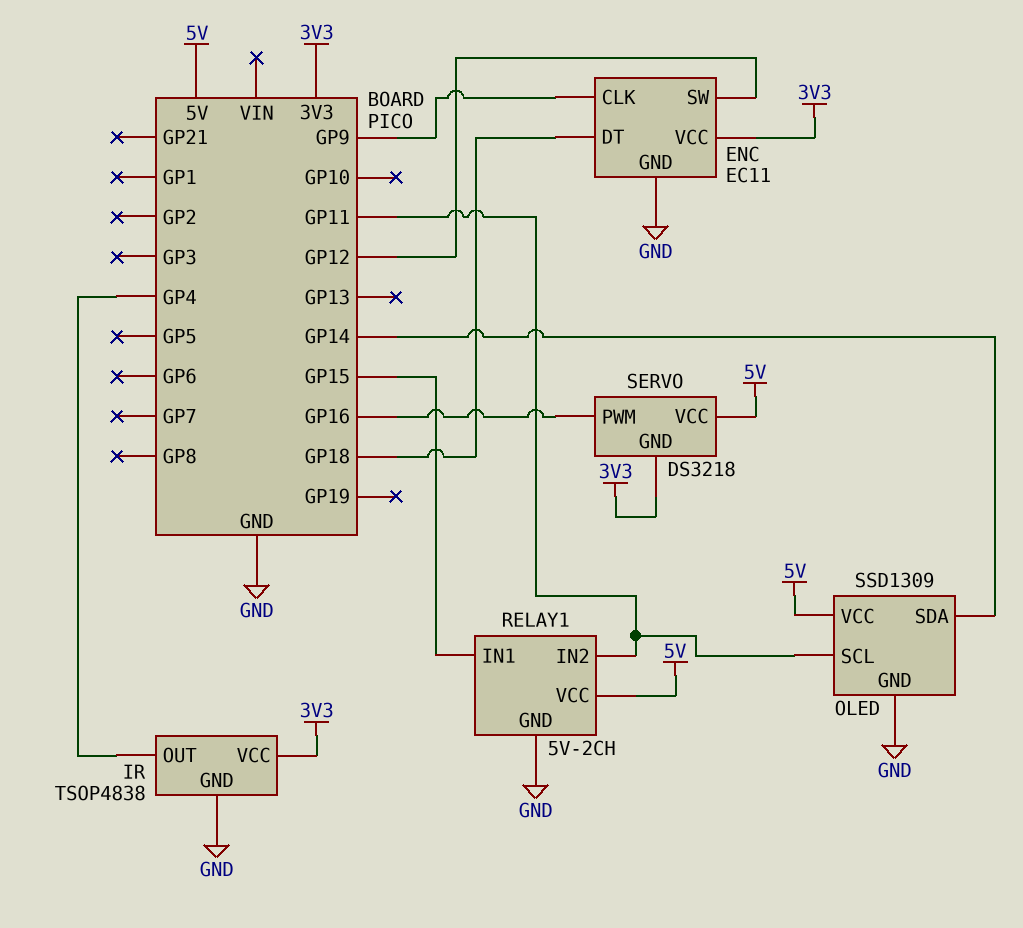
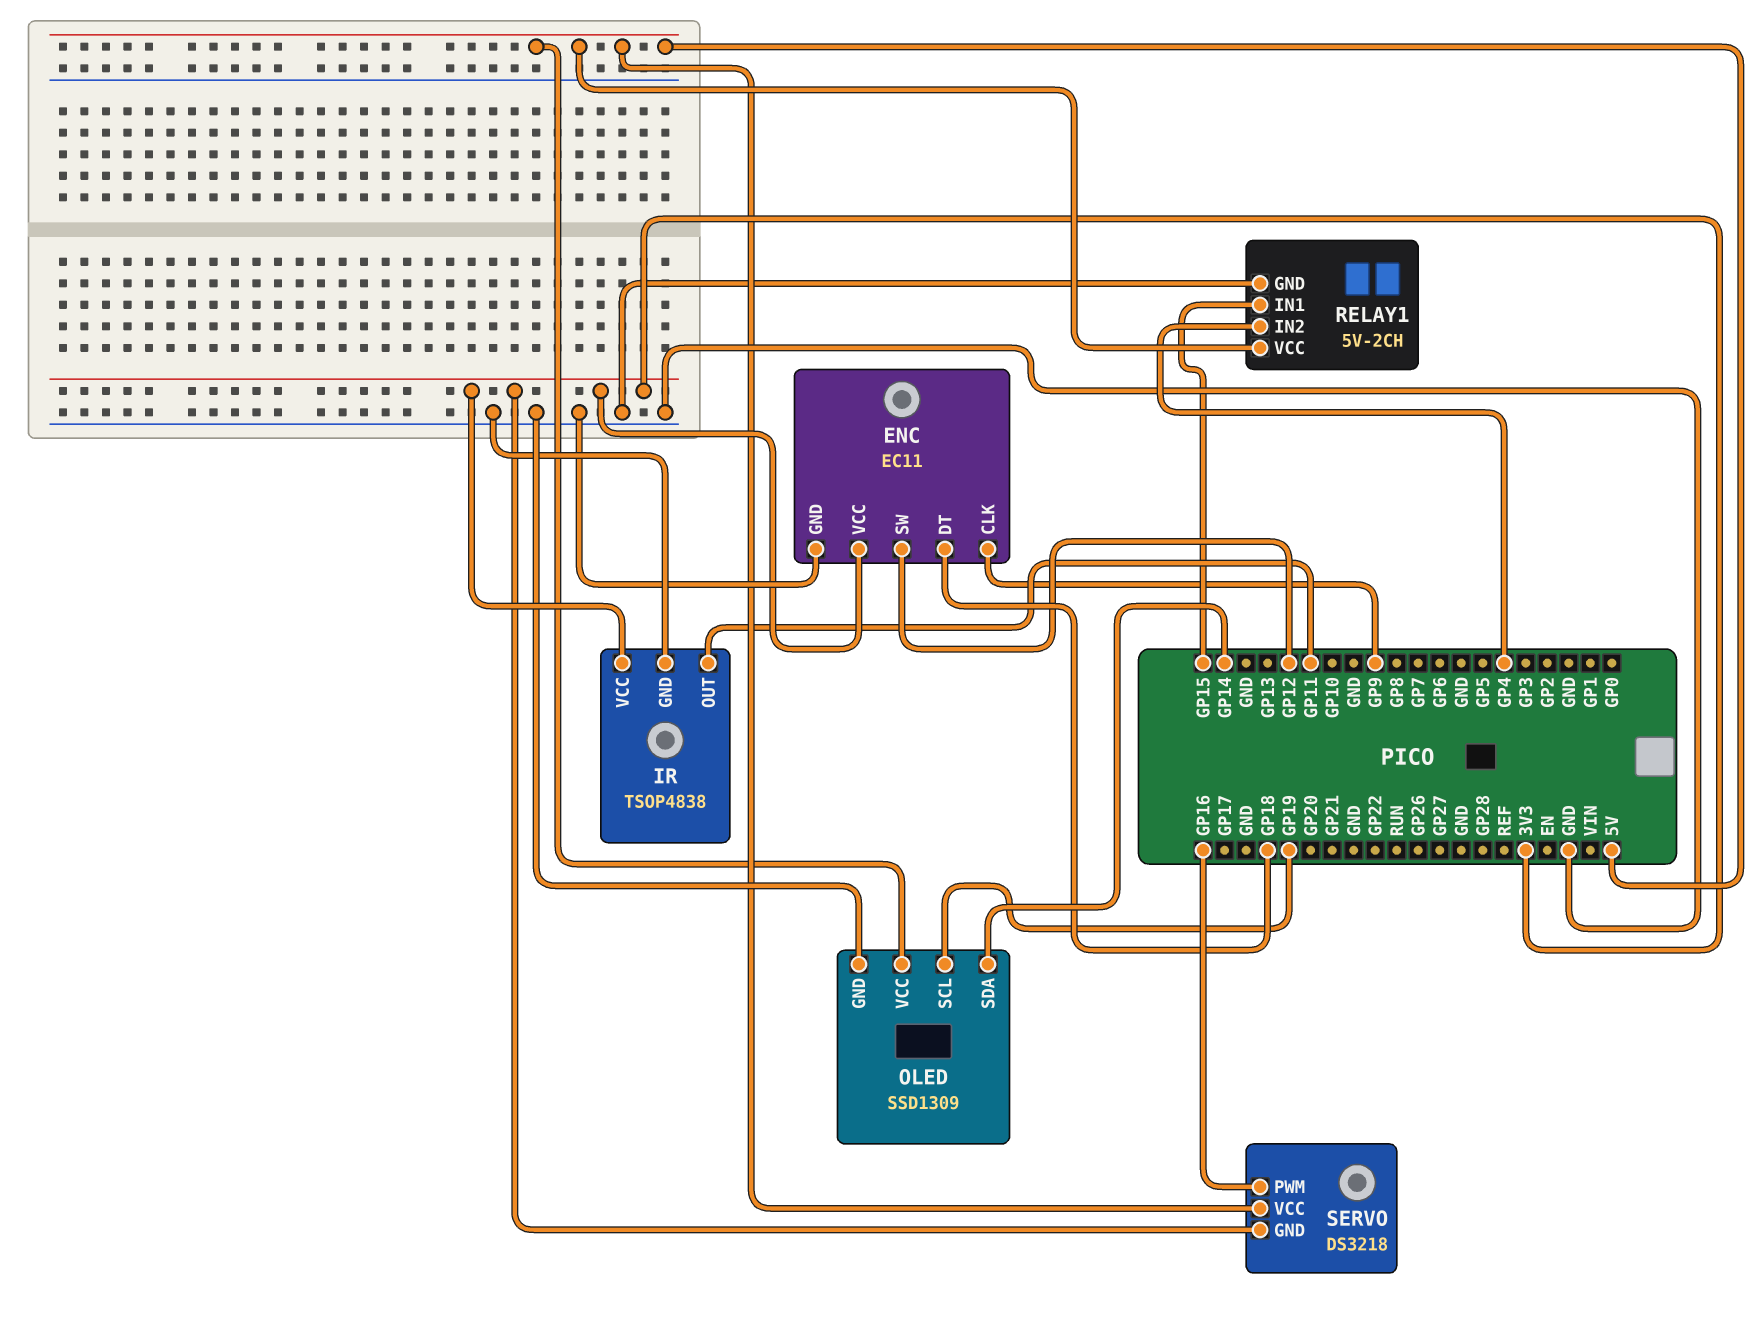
IR pin OUT: GP4 -> GP11
OLED pin SCL: GP11 -> GP19
RELAY1 pin IN2: GP11 -> GP4

